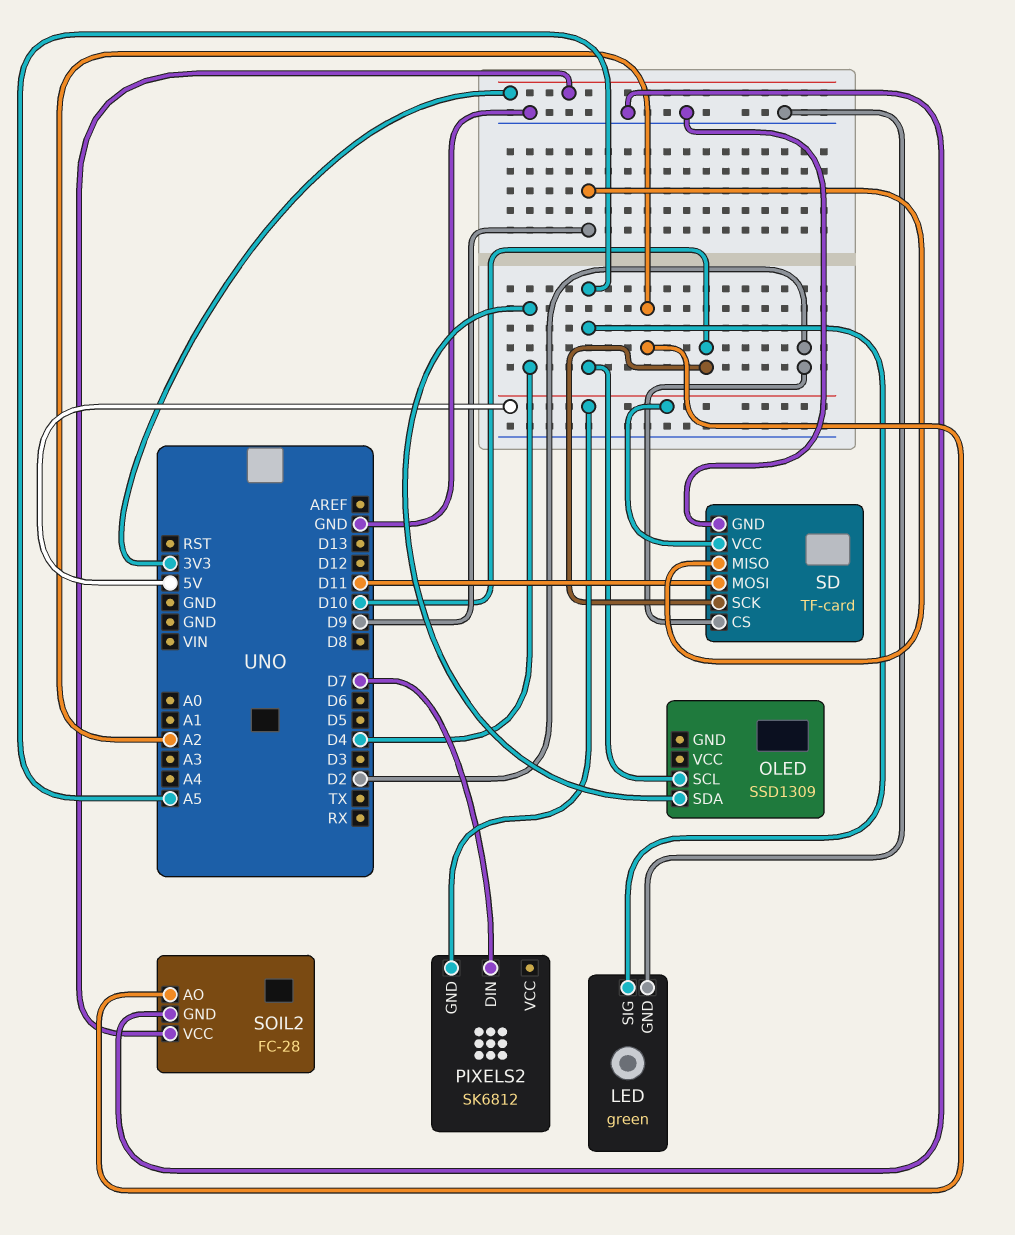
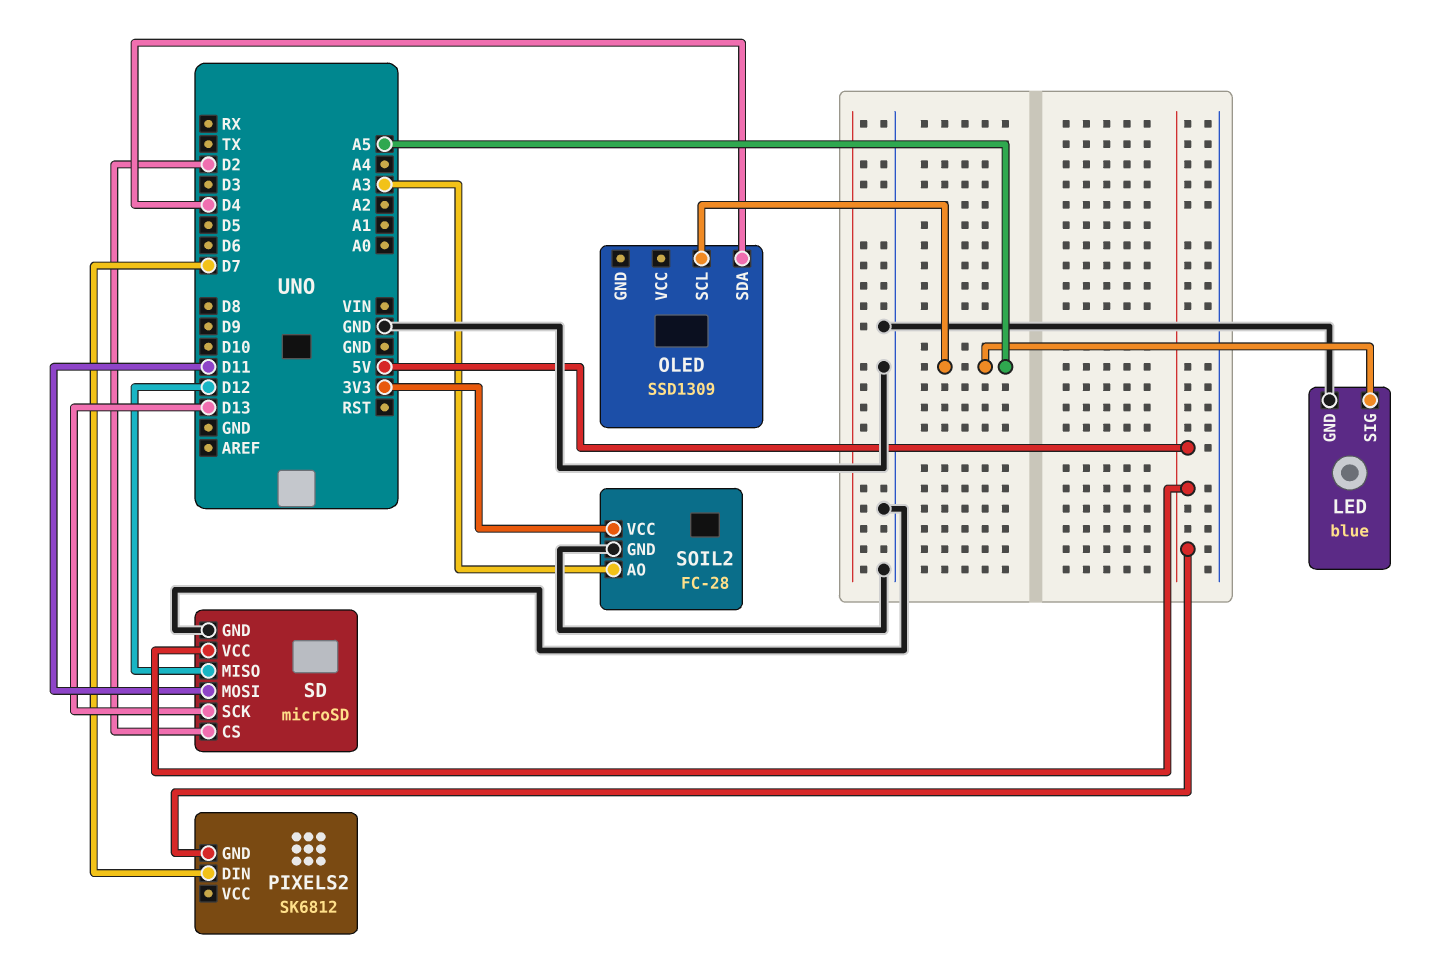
LED: green -> blue
SD: TF-card -> microSD
SD pin MISO: D9 -> D12
SD pin SCK: D10 -> D13
SOIL2 pin AO: A2 -> A3

